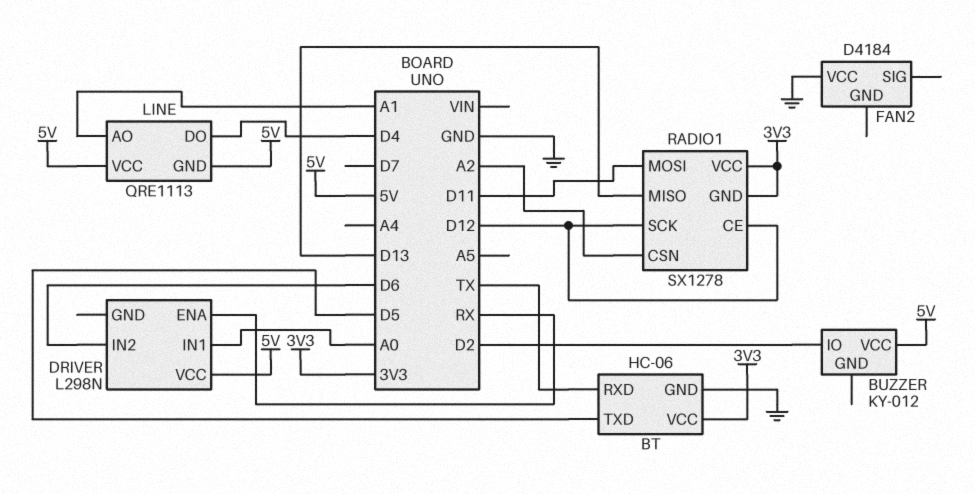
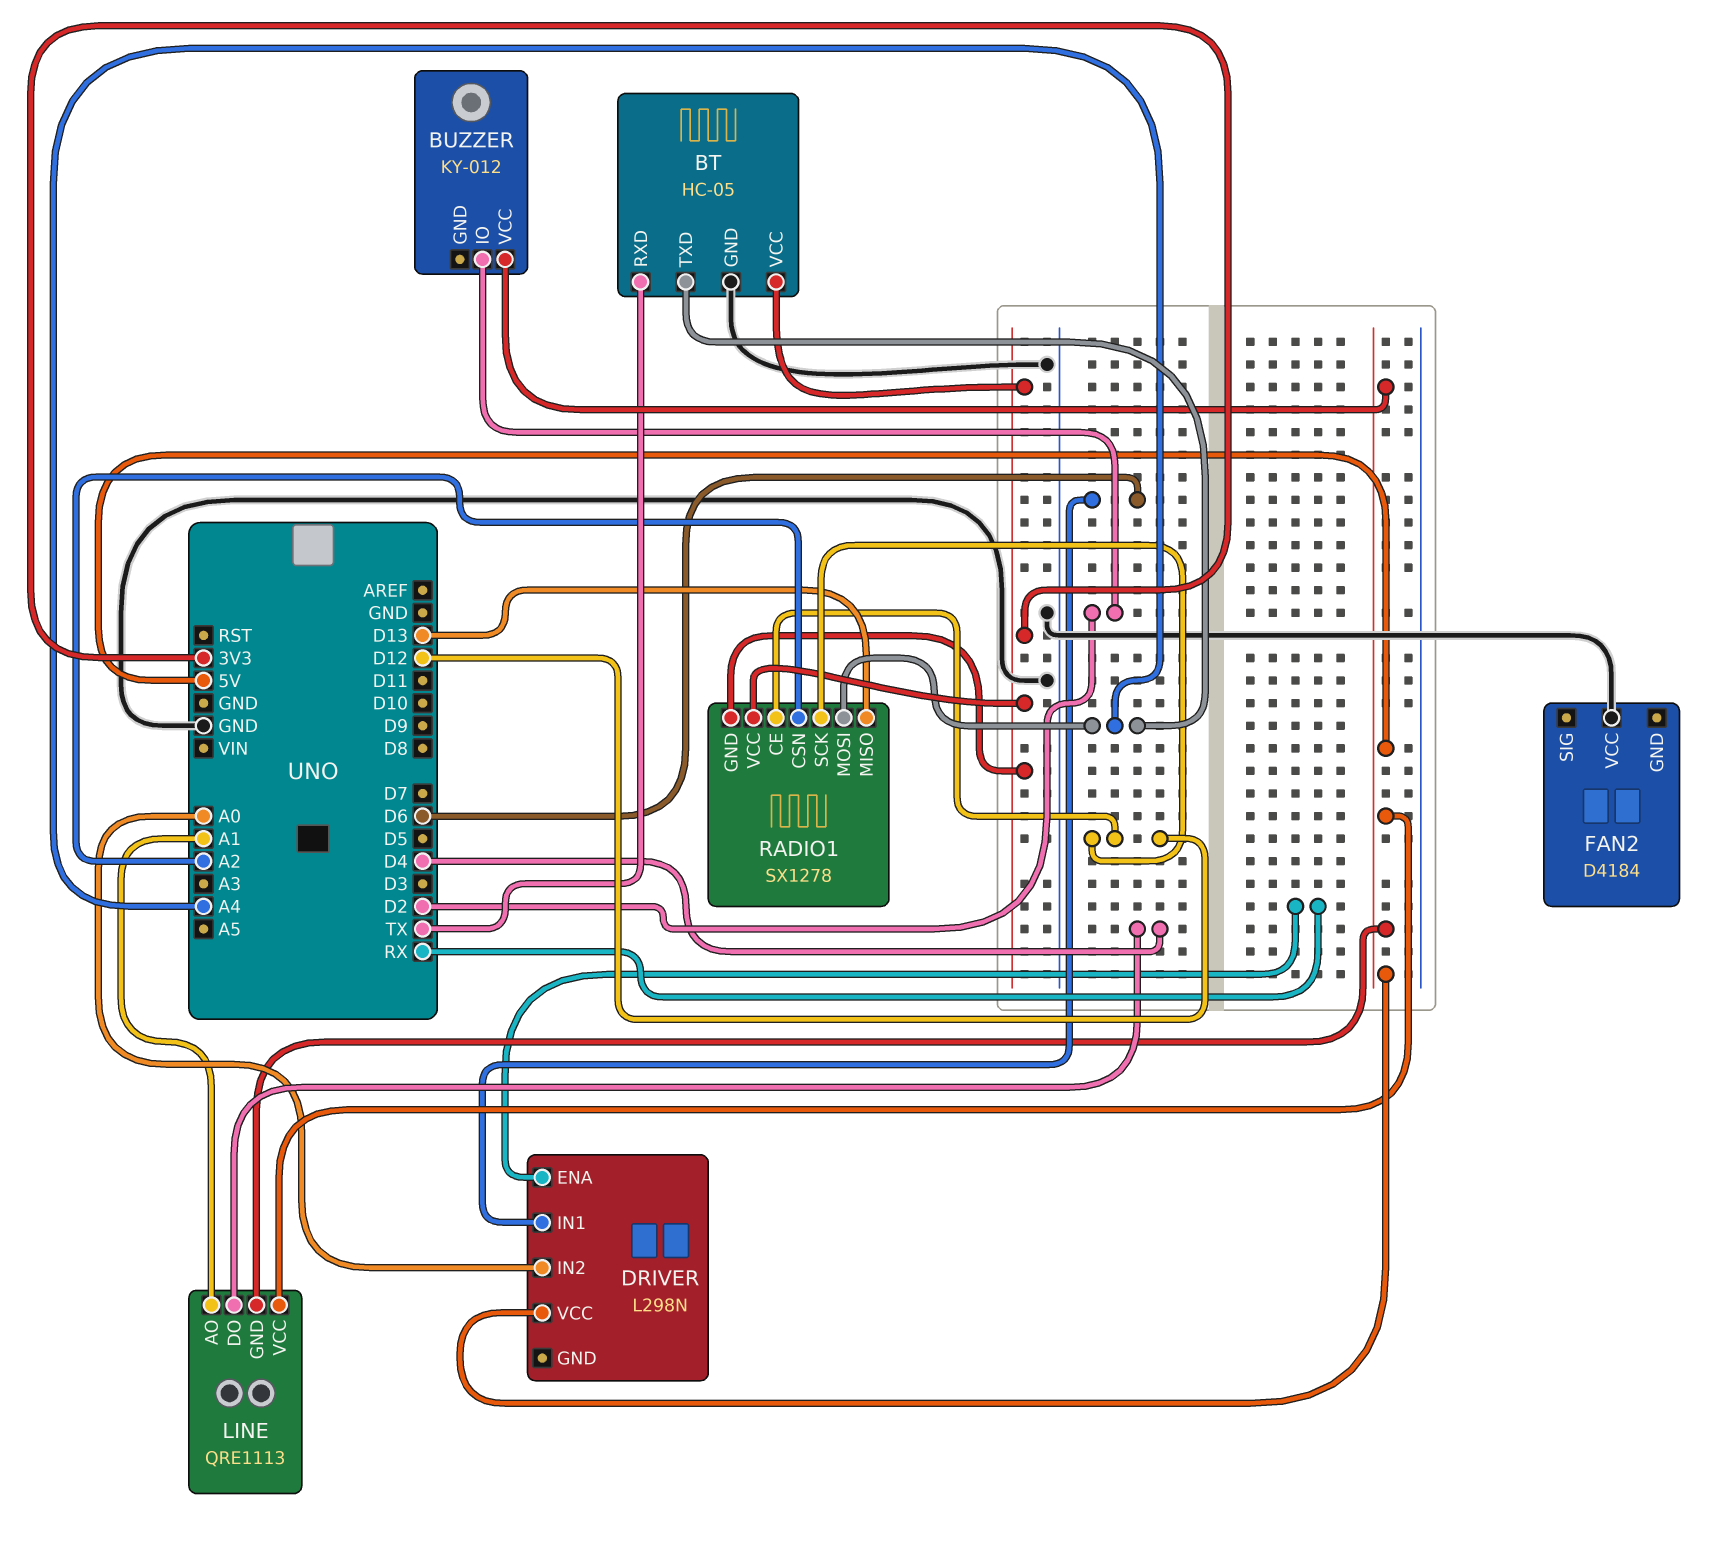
BT: HC-06 -> HC-05
BT pin TXD: D5 -> A4
DRIVER pin IN1: A0 -> D6
DRIVER pin IN2: D6 -> A0
RADIO1 pin MOSI: D11 -> A4

